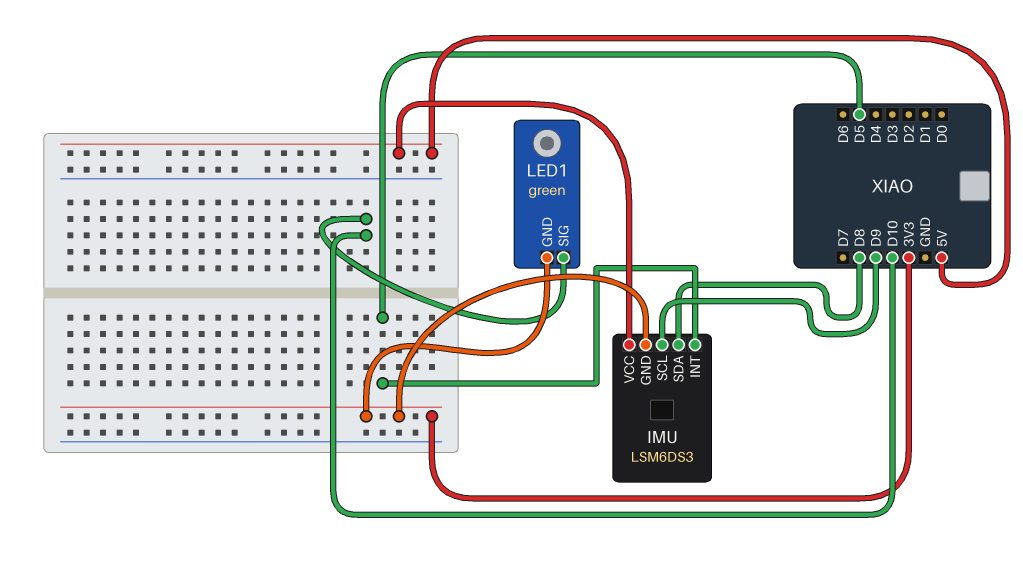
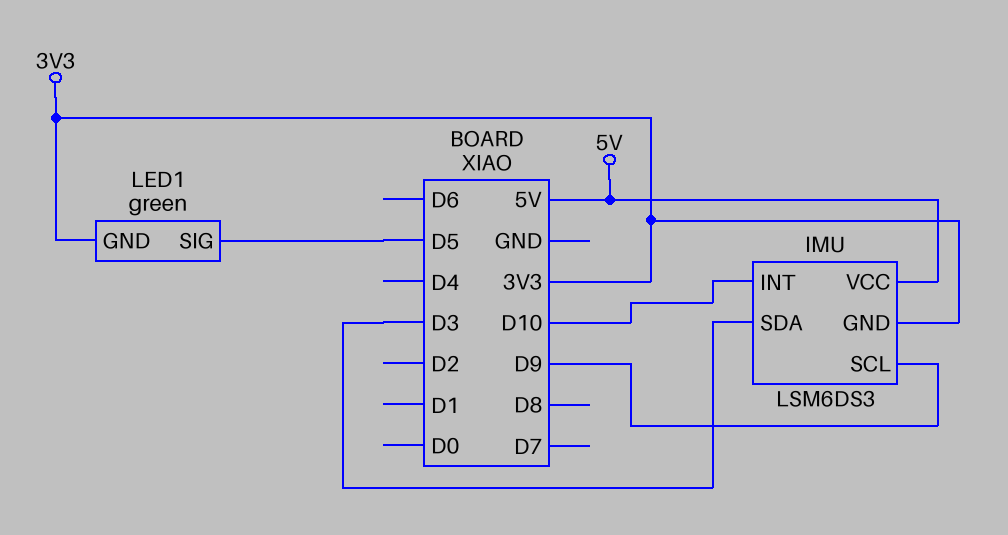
IMU pin INT: D5 -> D10
IMU pin SDA: D8 -> D3
LED1 pin SIG: D10 -> D5

